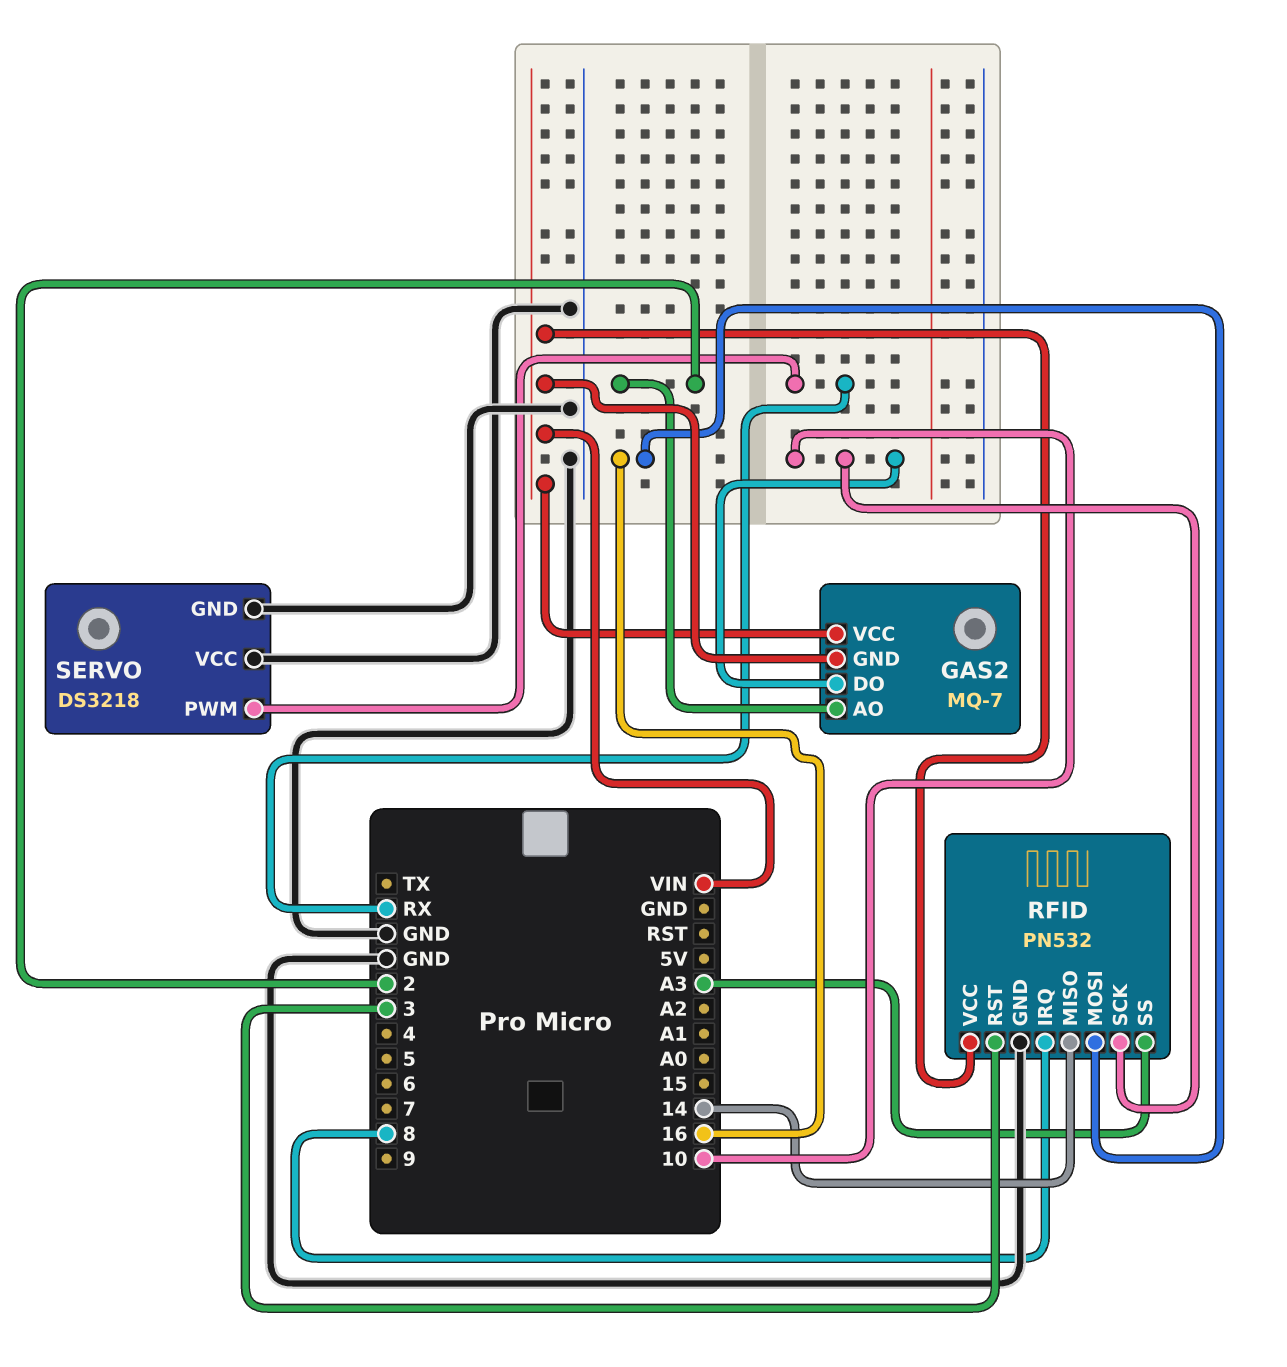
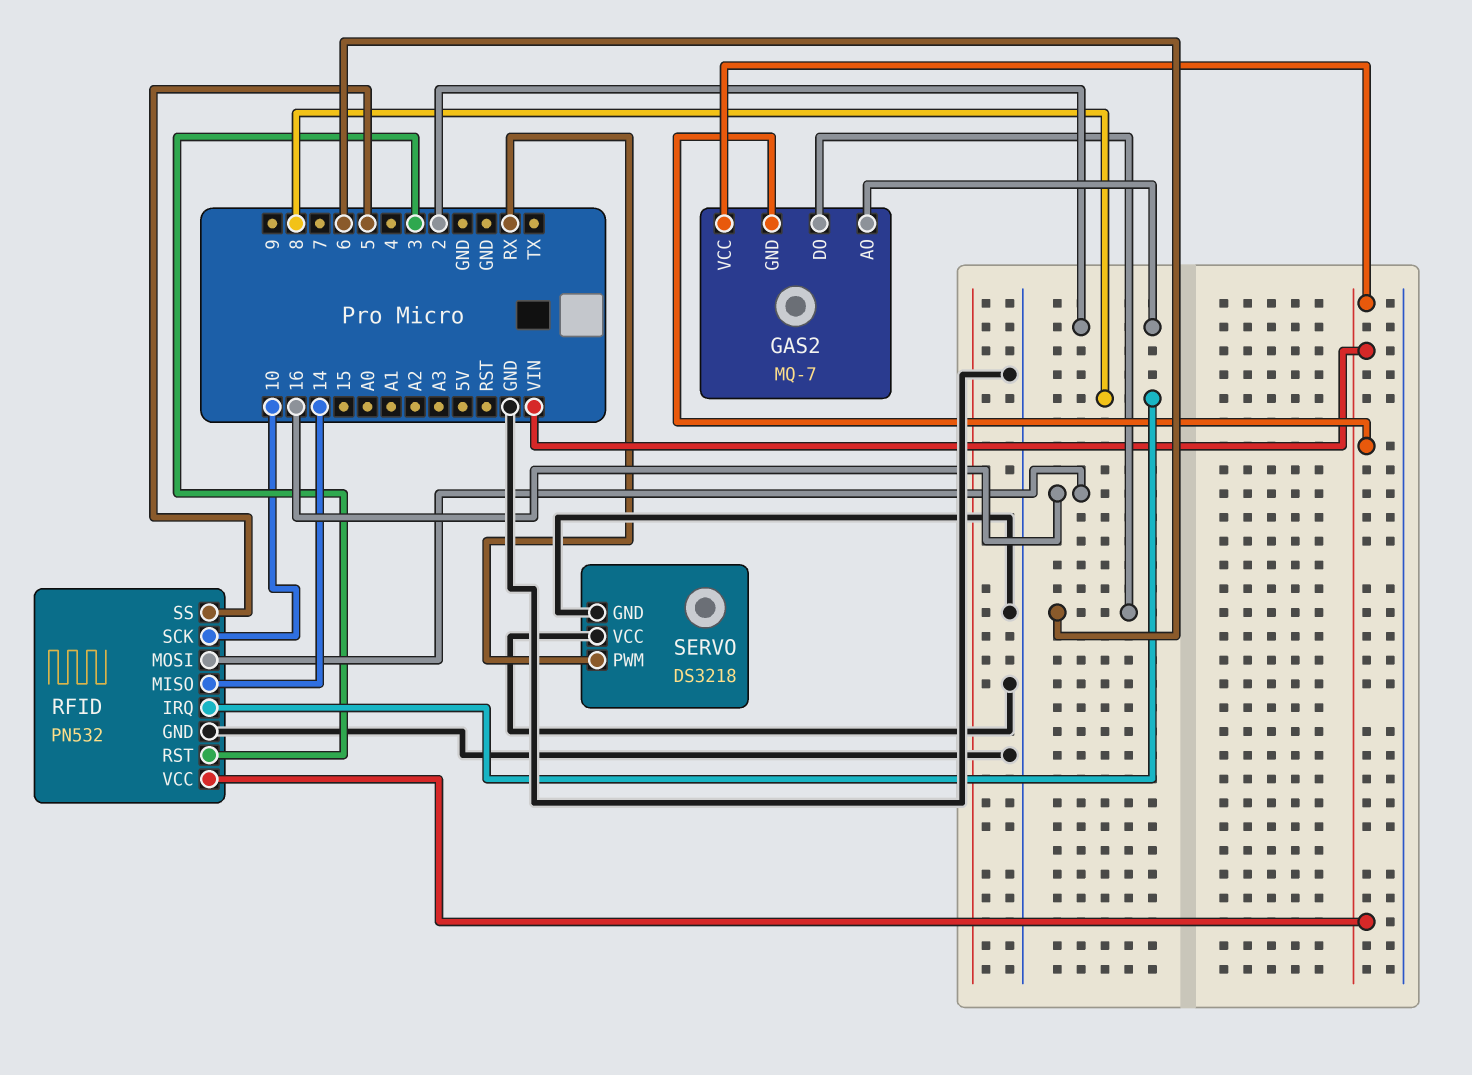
GAS2 pin DO: 10 -> 6
RFID pin SS: A3 -> 5

